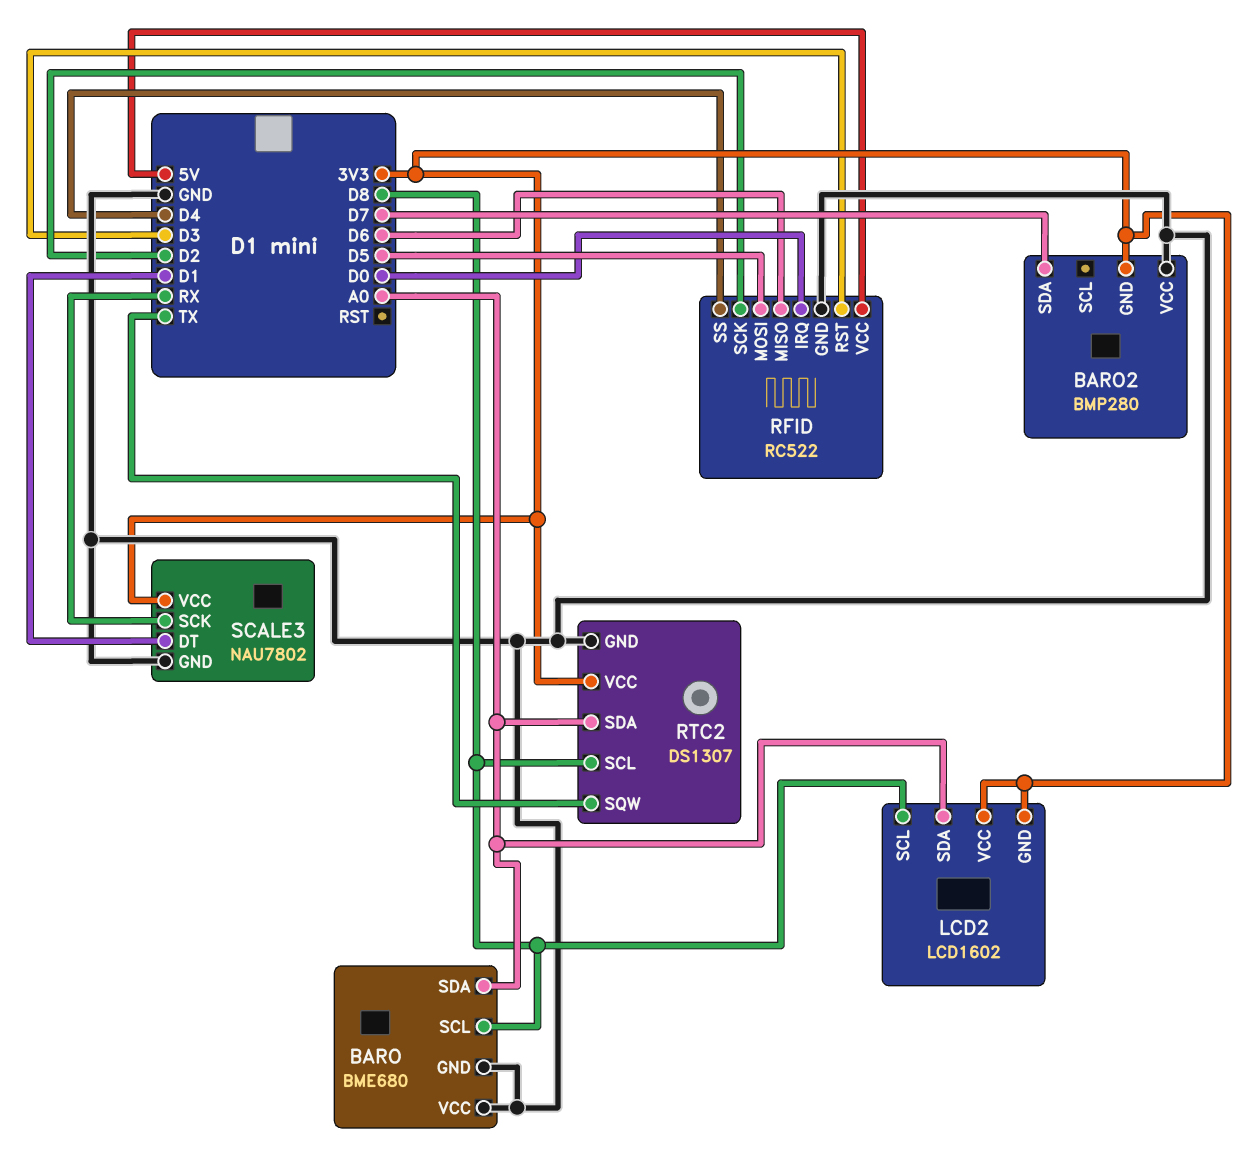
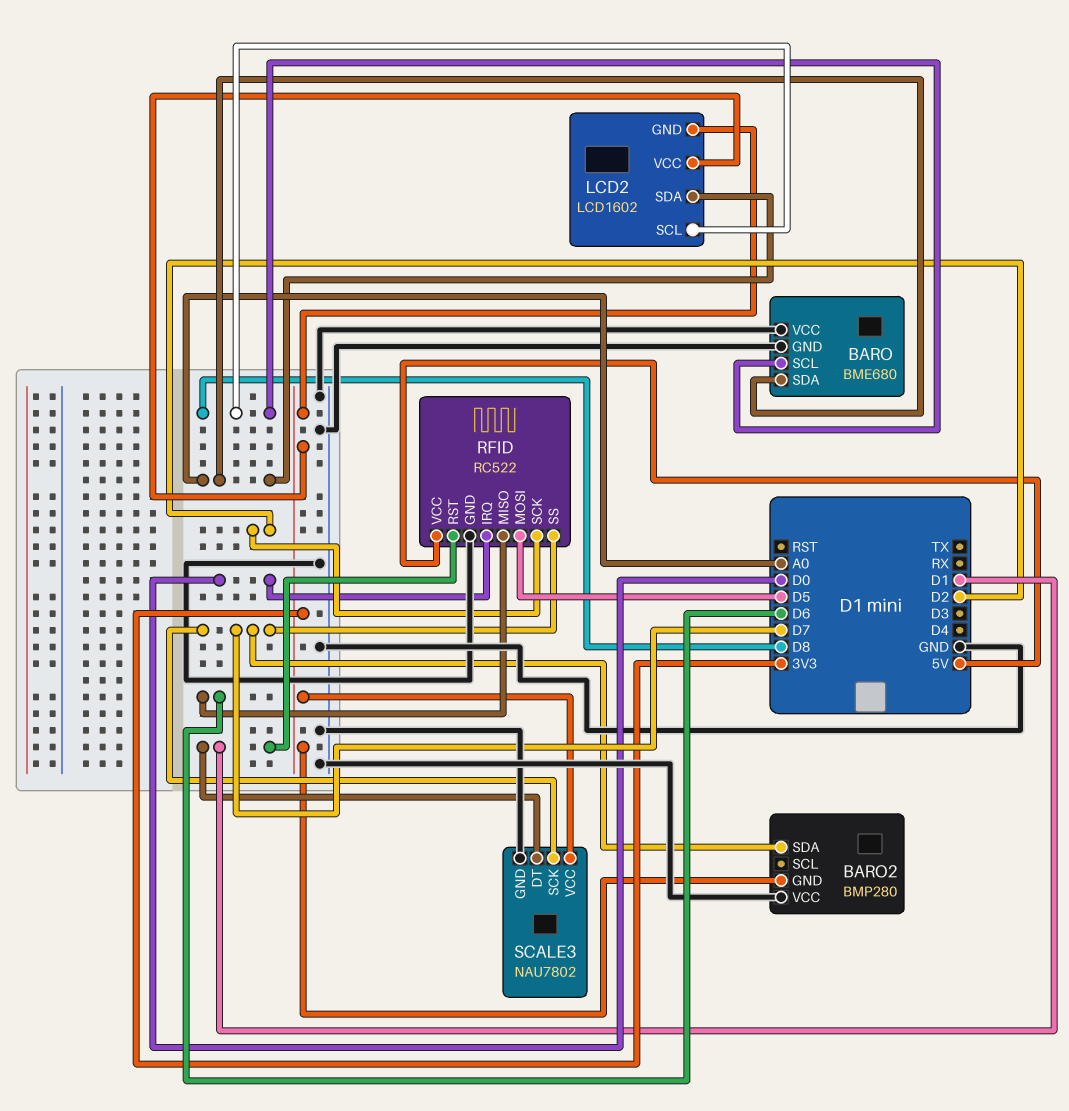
RFID pin RST: D3 -> D1
RFID pin SS: D4 -> D7
RTC2: DS1307 -> none
RTC2 pin GND: GND -> none
RTC2 pin SCL: D8 -> none
RTC2 pin SDA: A0 -> none
RTC2 pin SQW: TX -> none
RTC2 pin VCC: 3V3 -> none
SCALE3 pin SCK: RX -> D7

